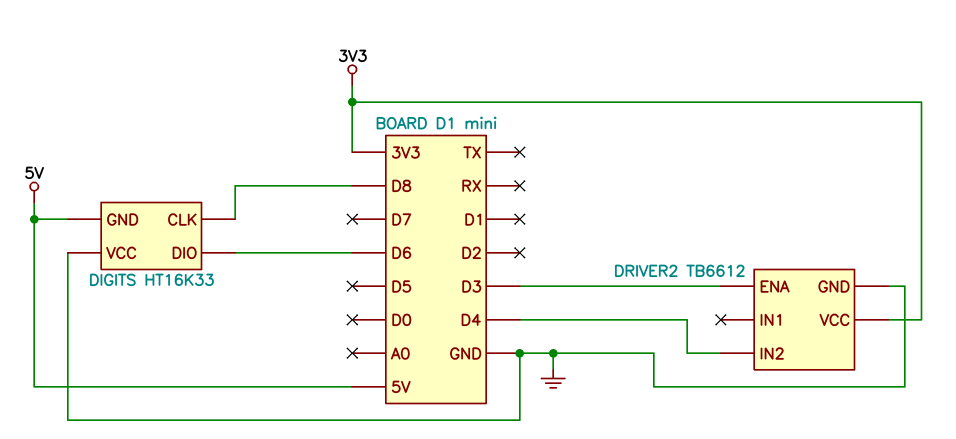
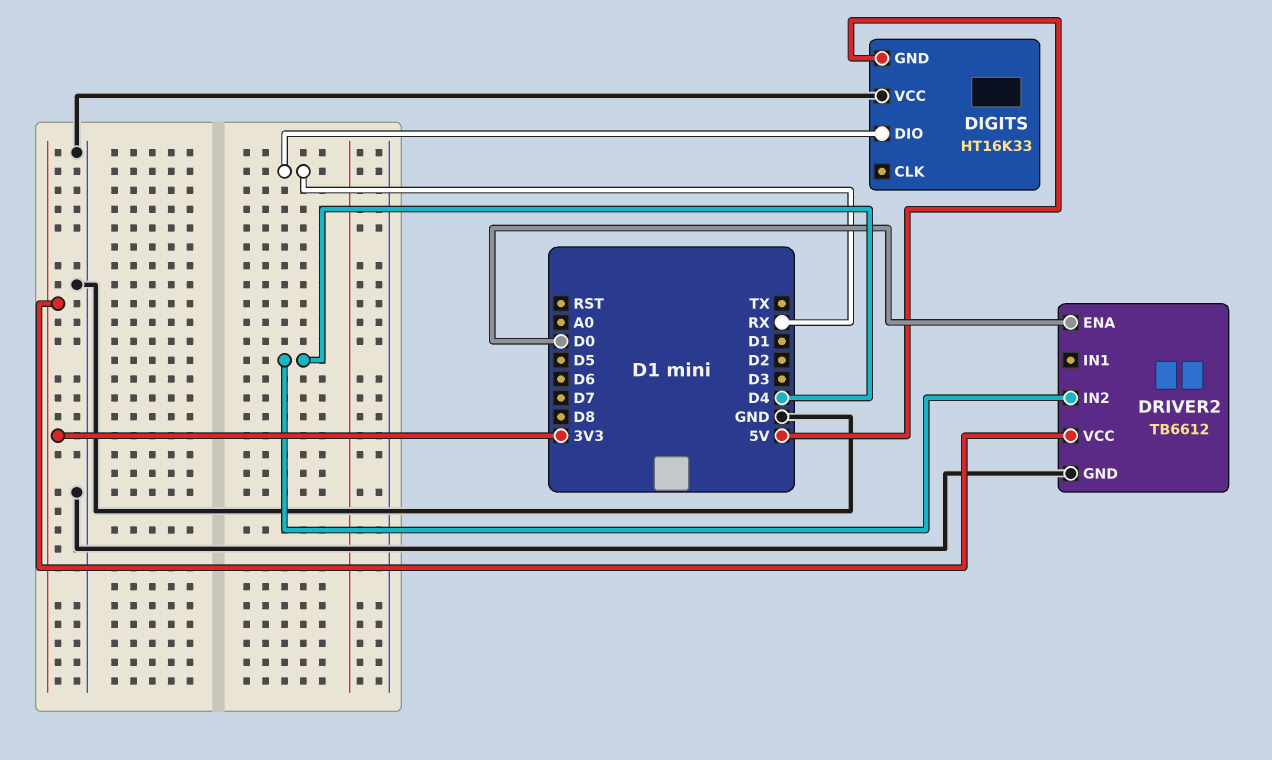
DIGITS pin CLK: D8 -> none
DIGITS pin DIO: D6 -> RX
DRIVER2 pin ENA: D3 -> D0

